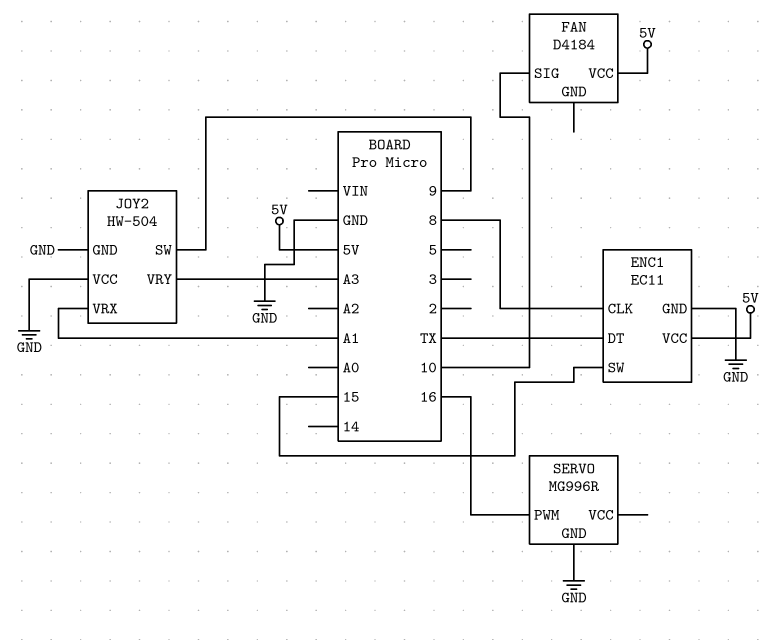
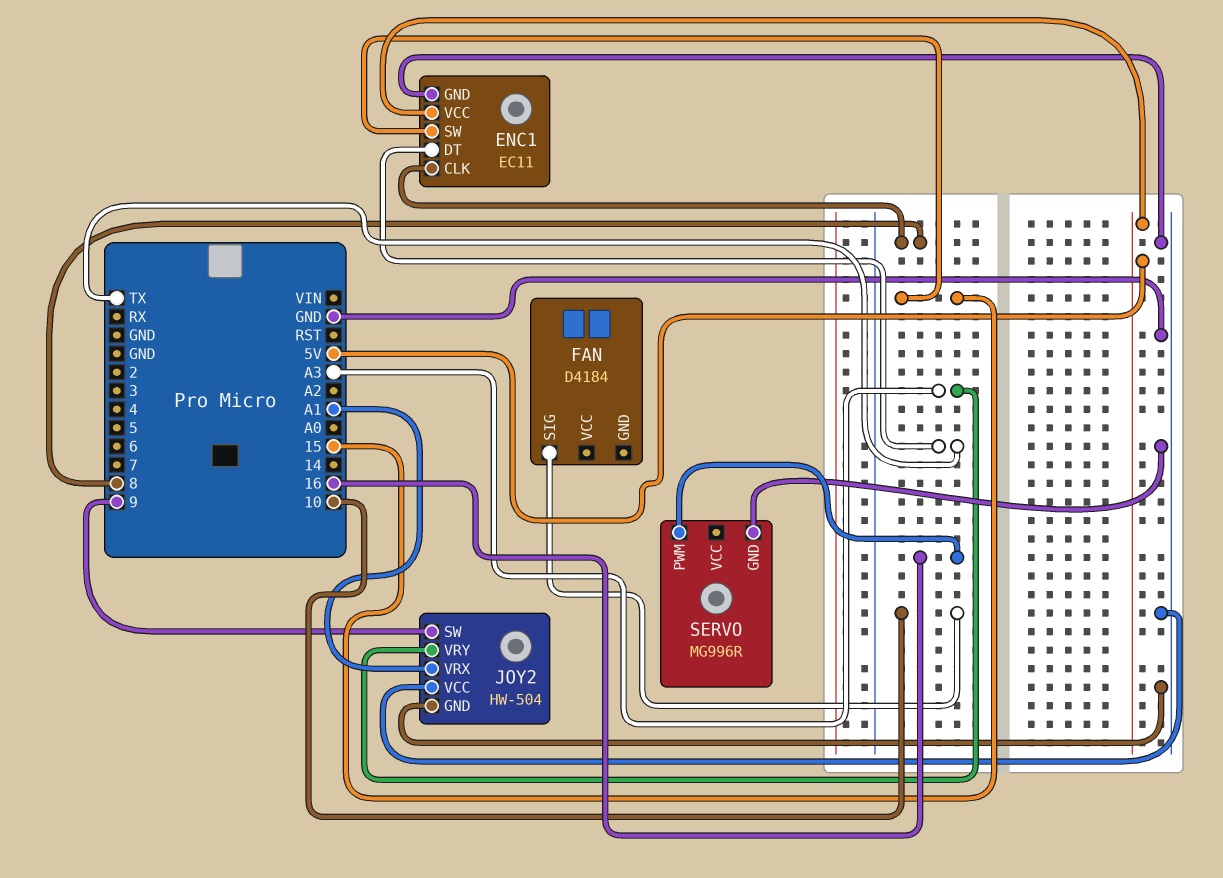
FAN pin VCC: 5V -> none

